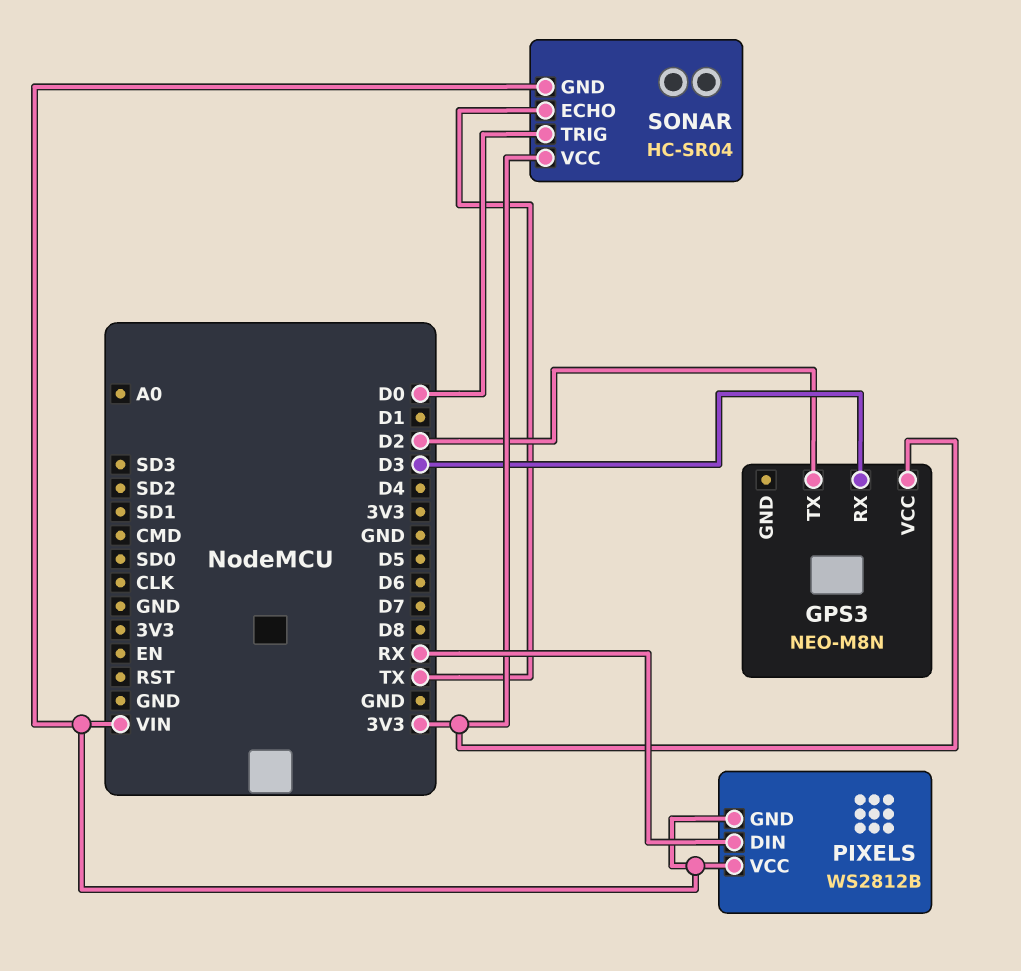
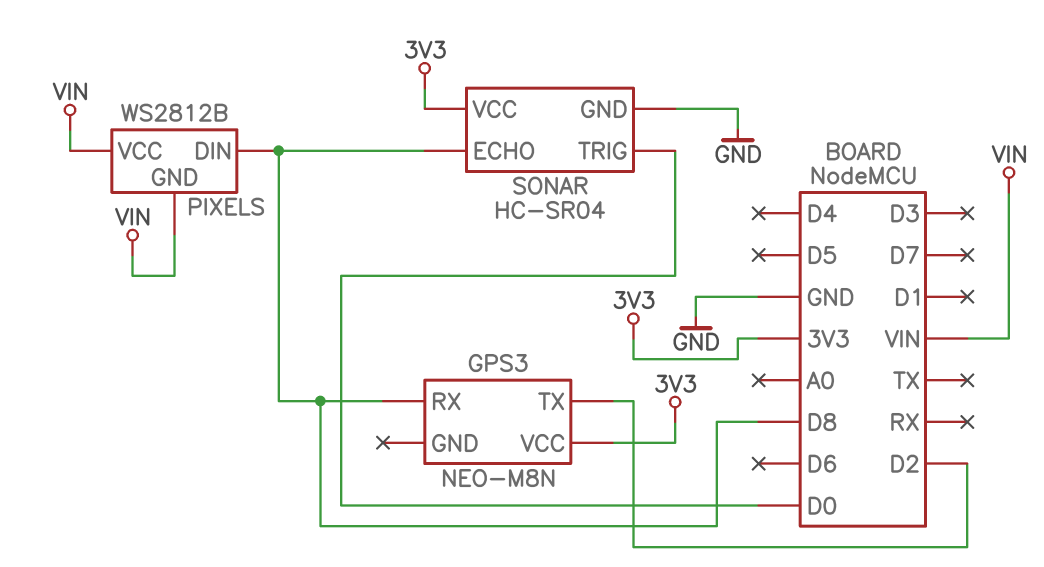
GPS3 pin RX: D3 -> D8
PIXELS pin DIN: RX -> D8
SONAR pin ECHO: TX -> D8
SONAR pin GND: VIN -> GND

